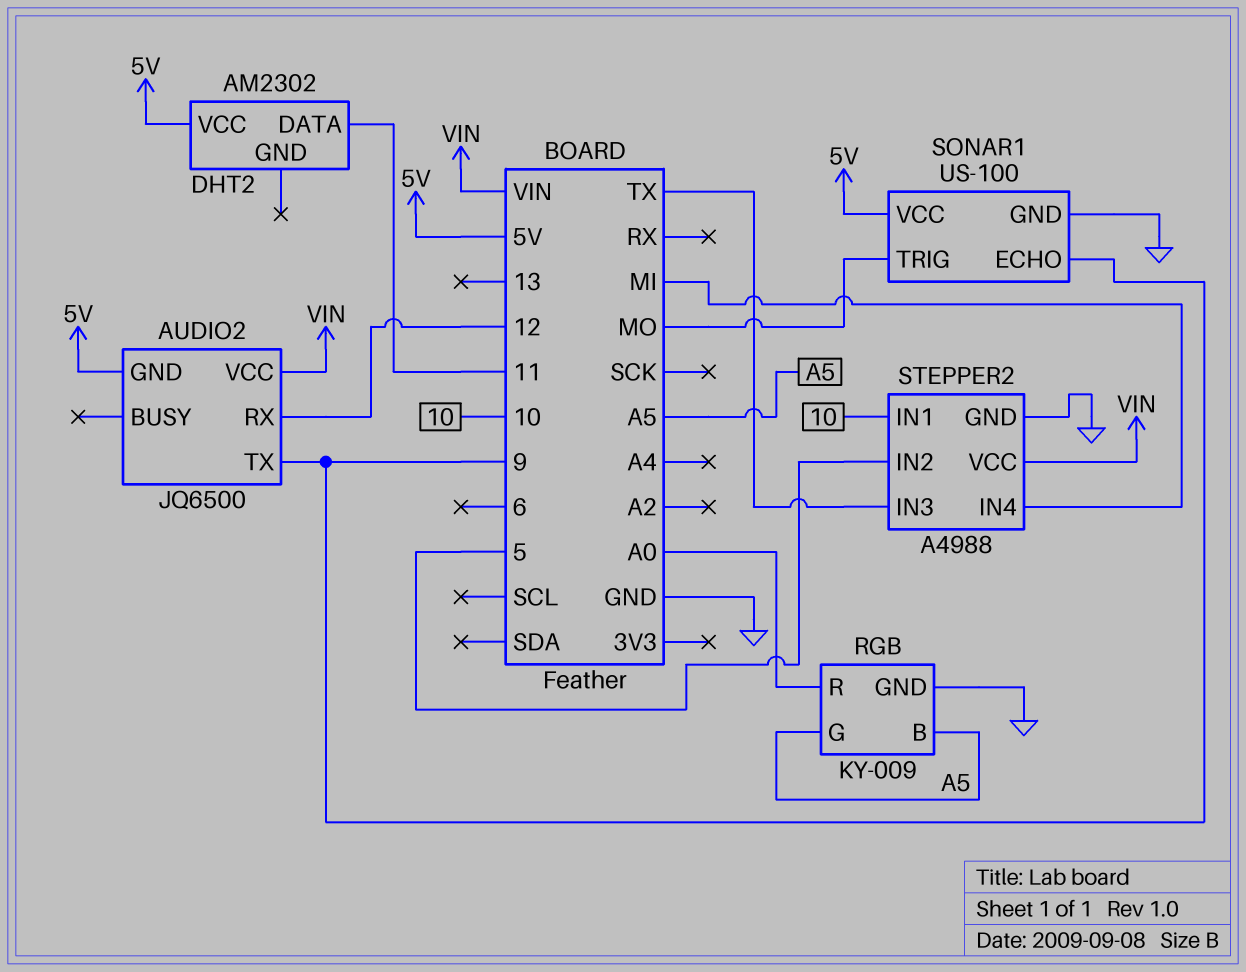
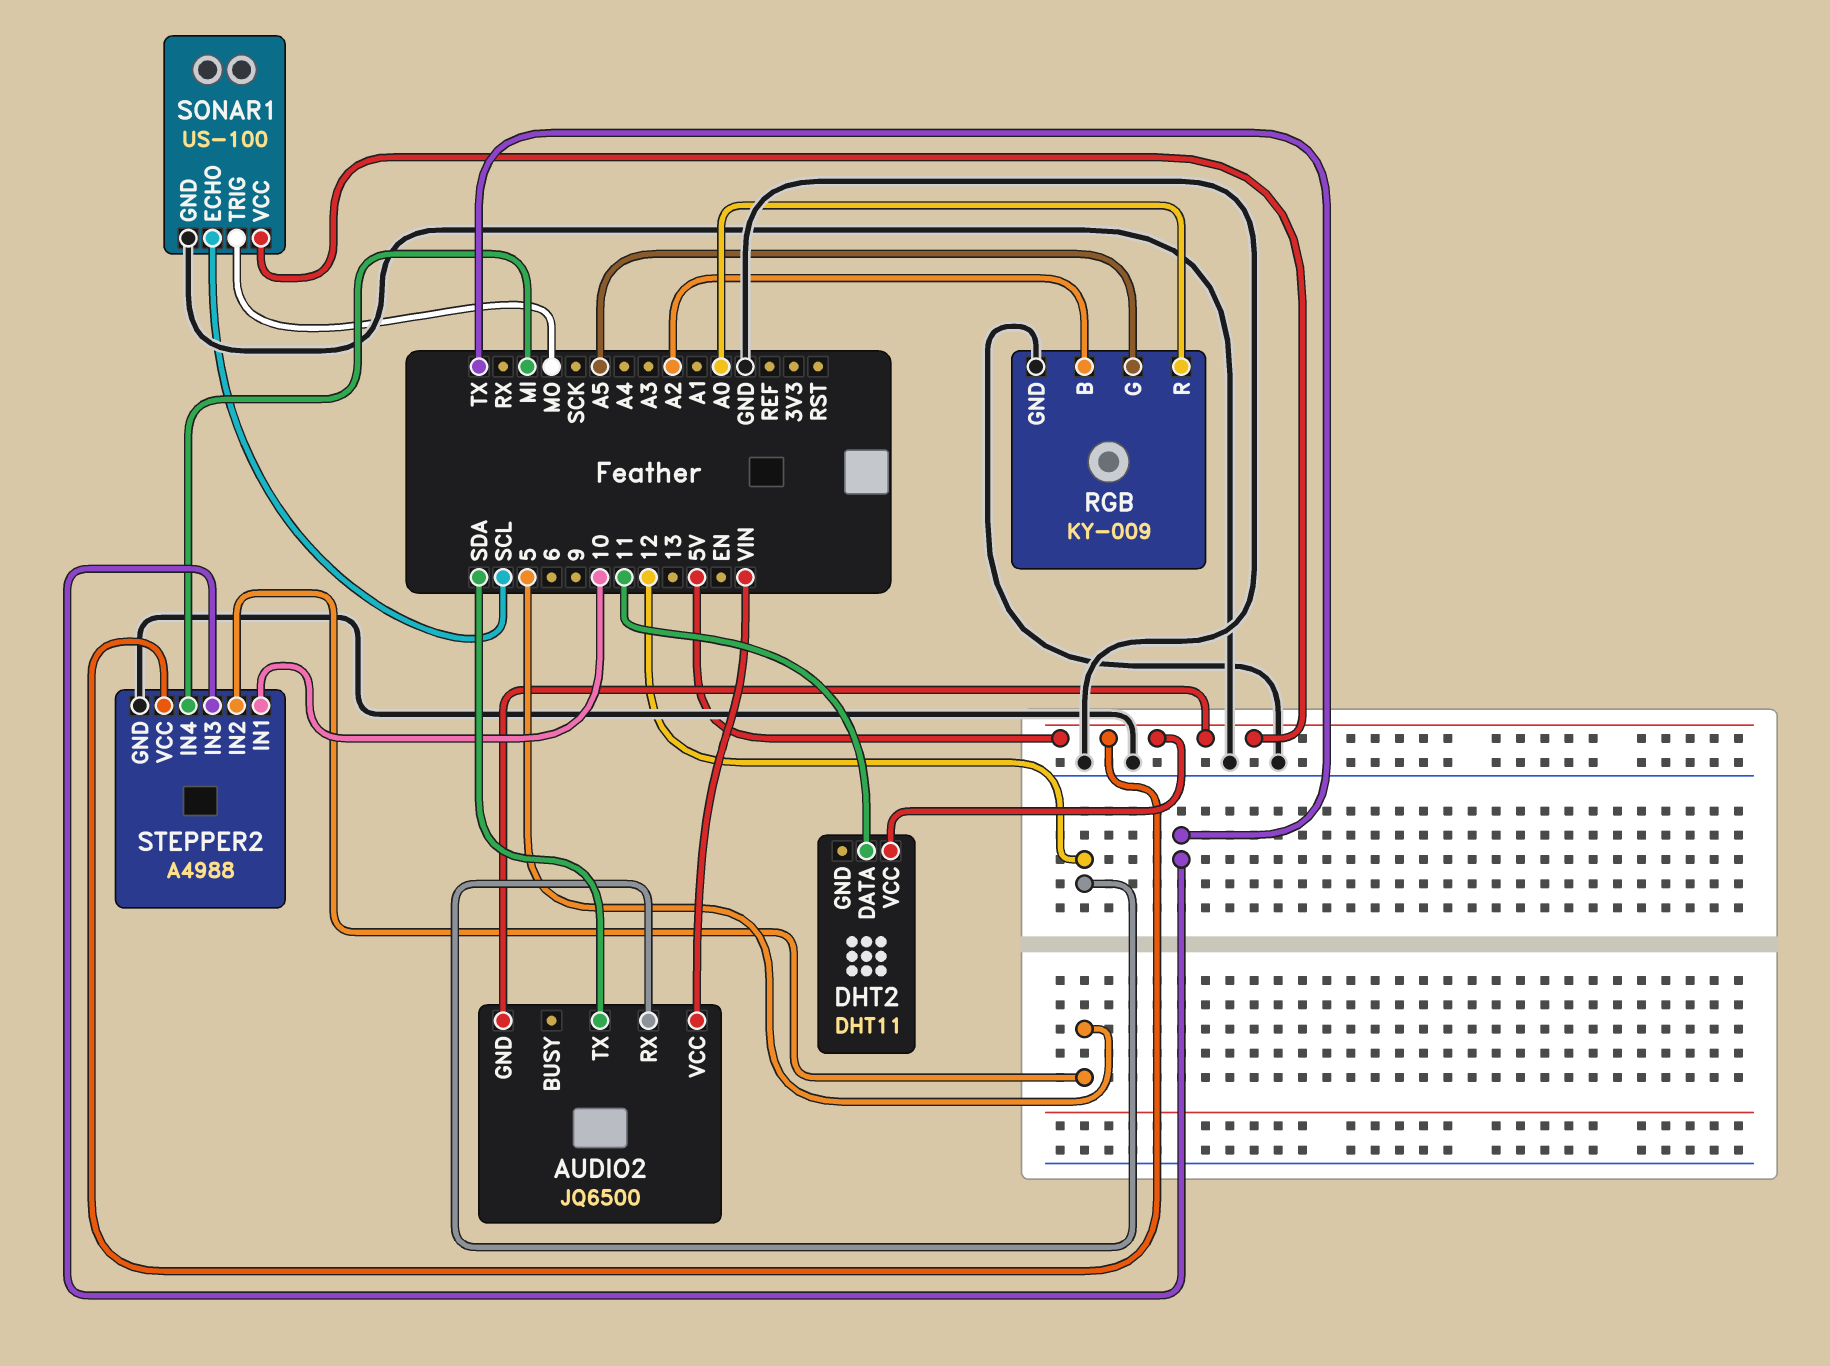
AUDIO2 pin TX: 9 -> SDA
DHT2: AM2302 -> DHT11
RGB pin B: A5 -> A2
SONAR1 pin ECHO: 9 -> SCL
STEPPER2 pin VCC: VIN -> 5V

